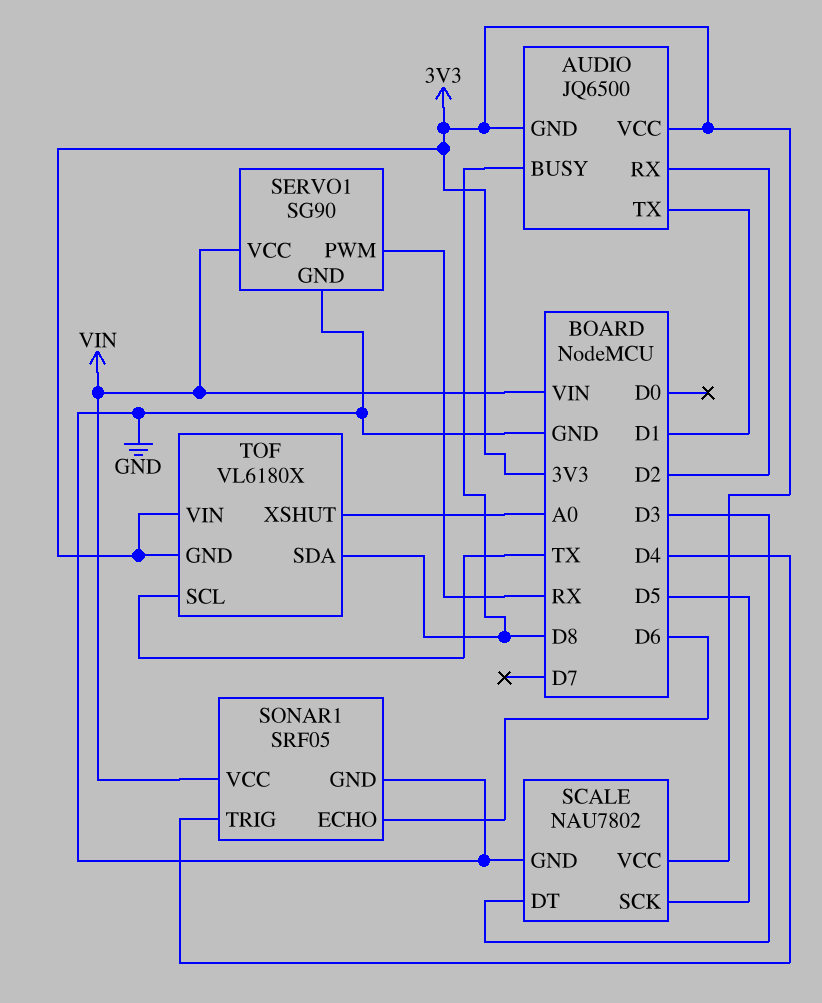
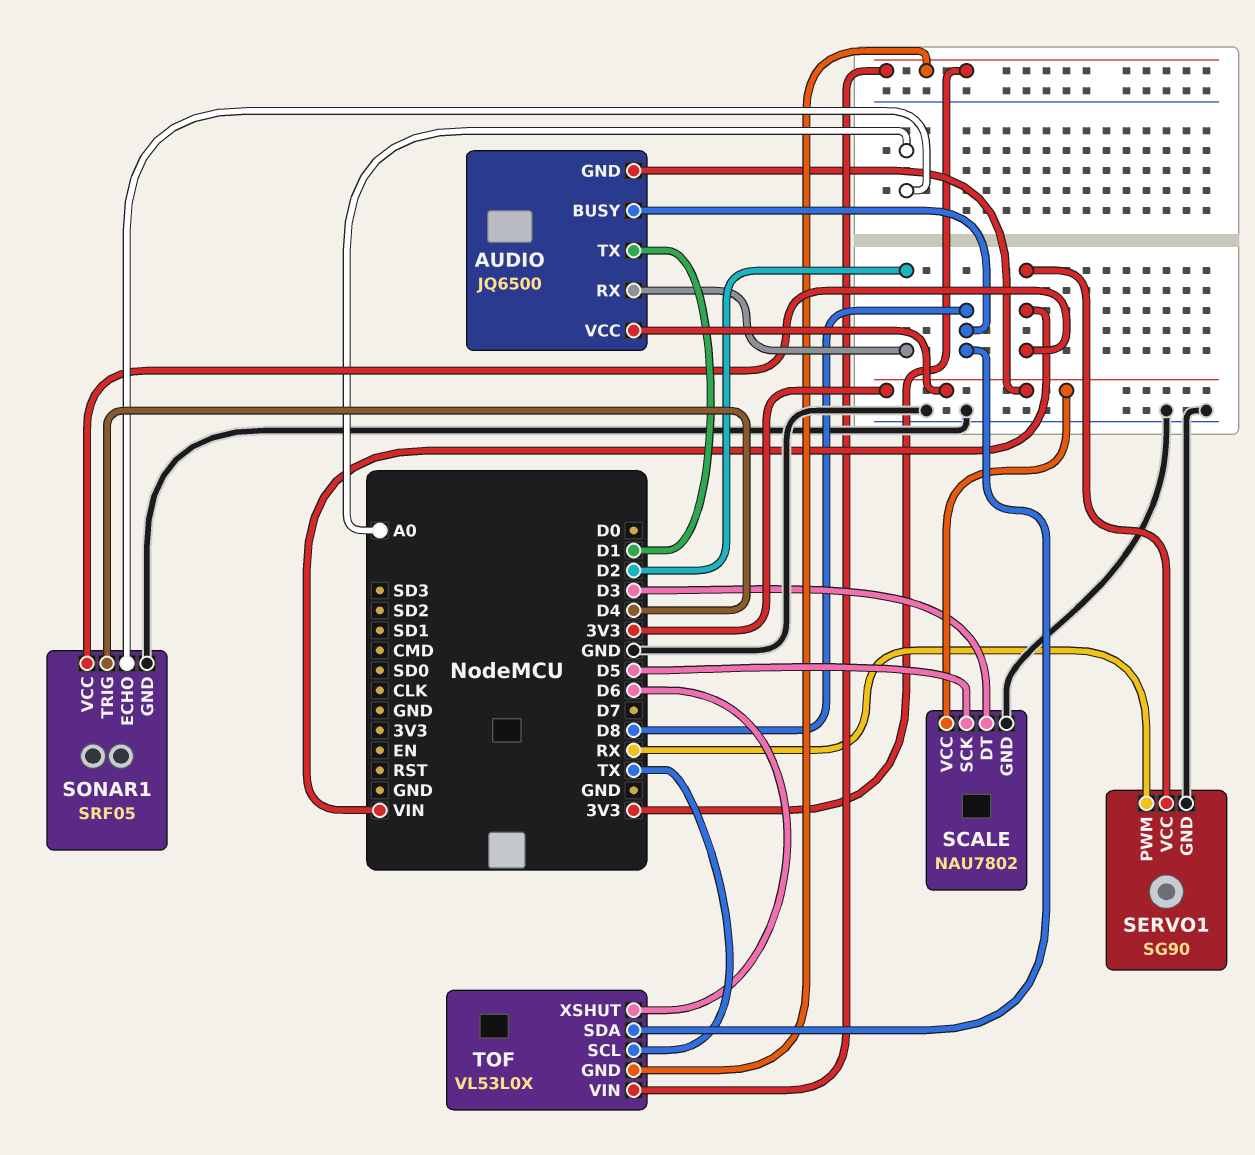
SONAR1 pin ECHO: D6 -> A0
TOF: VL6180X -> VL53L0X
TOF pin XSHUT: A0 -> D6

